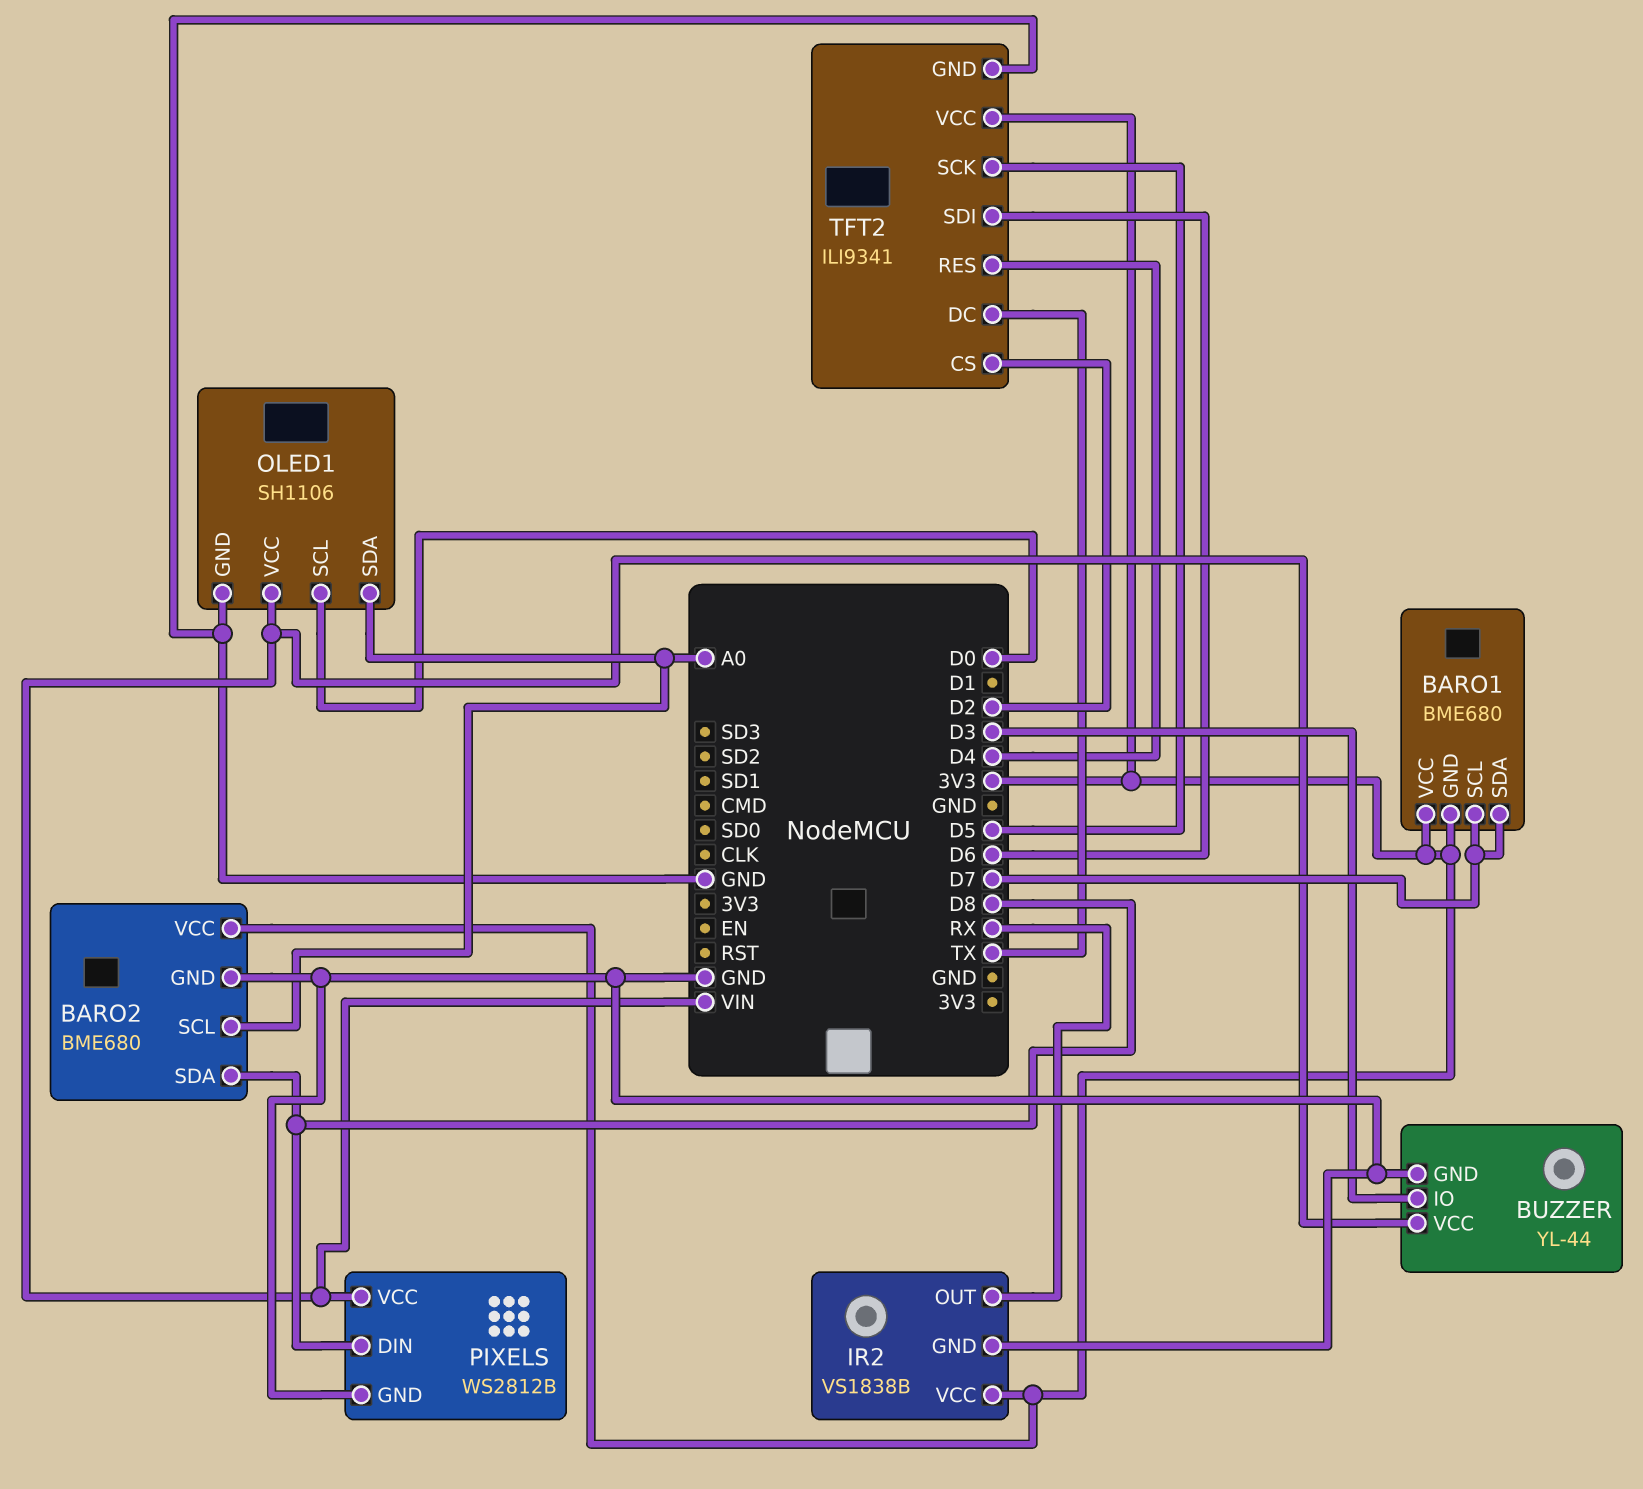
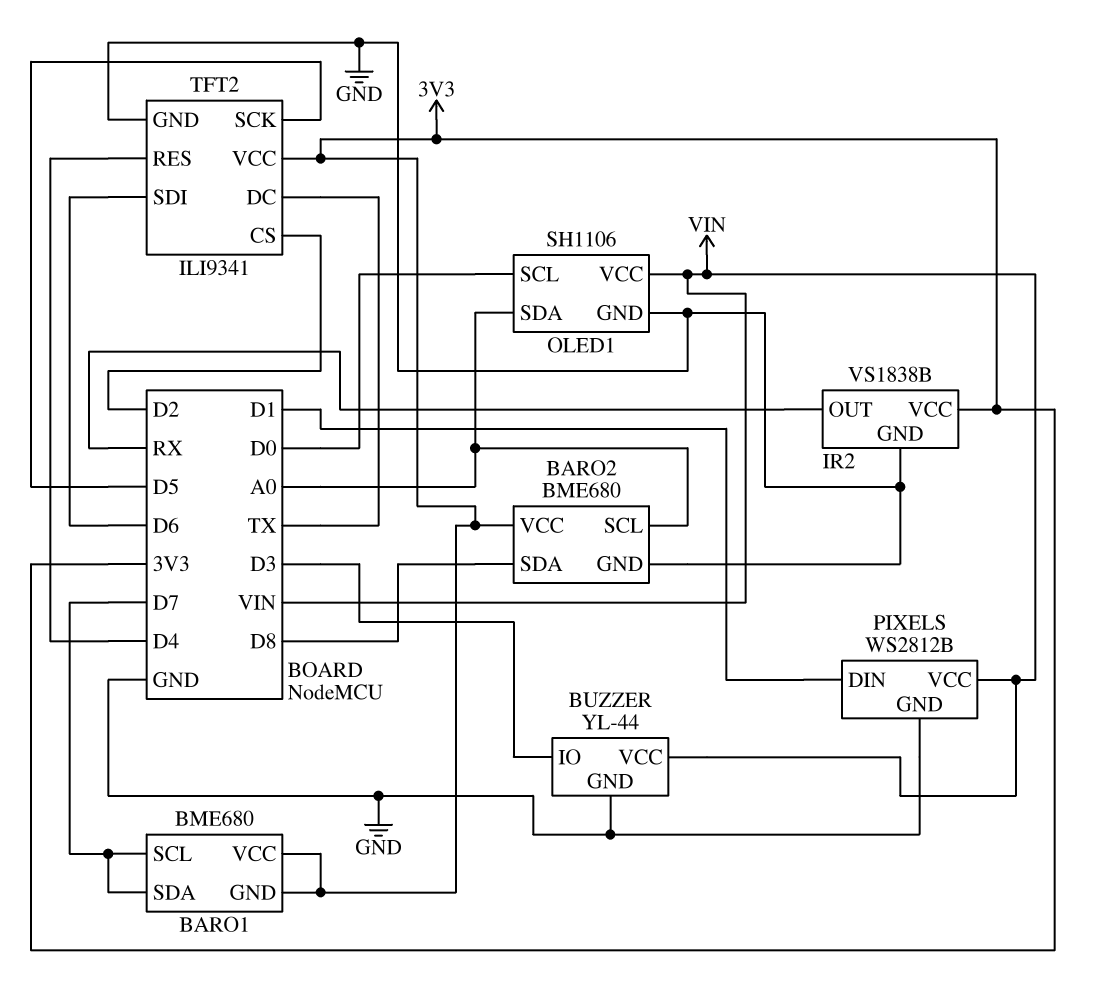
PIXELS pin DIN: D8 -> D1

